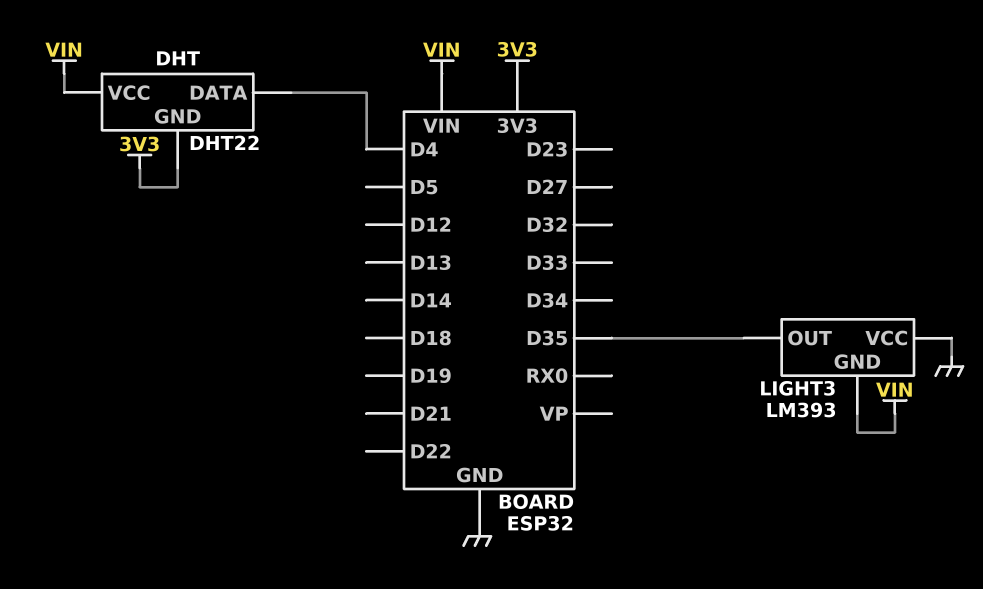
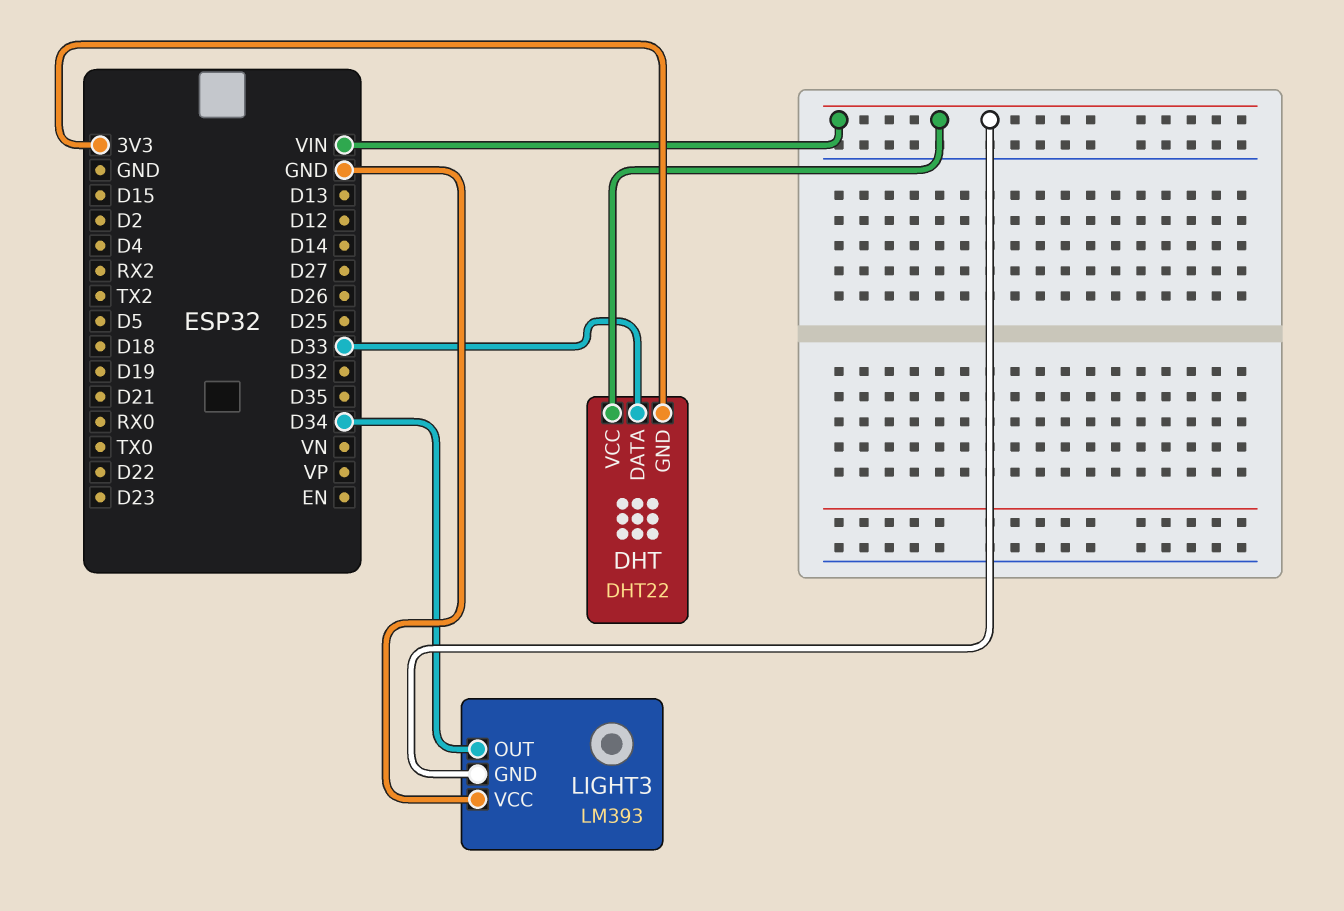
DHT pin DATA: D4 -> D33
LIGHT3 pin OUT: D35 -> D34

